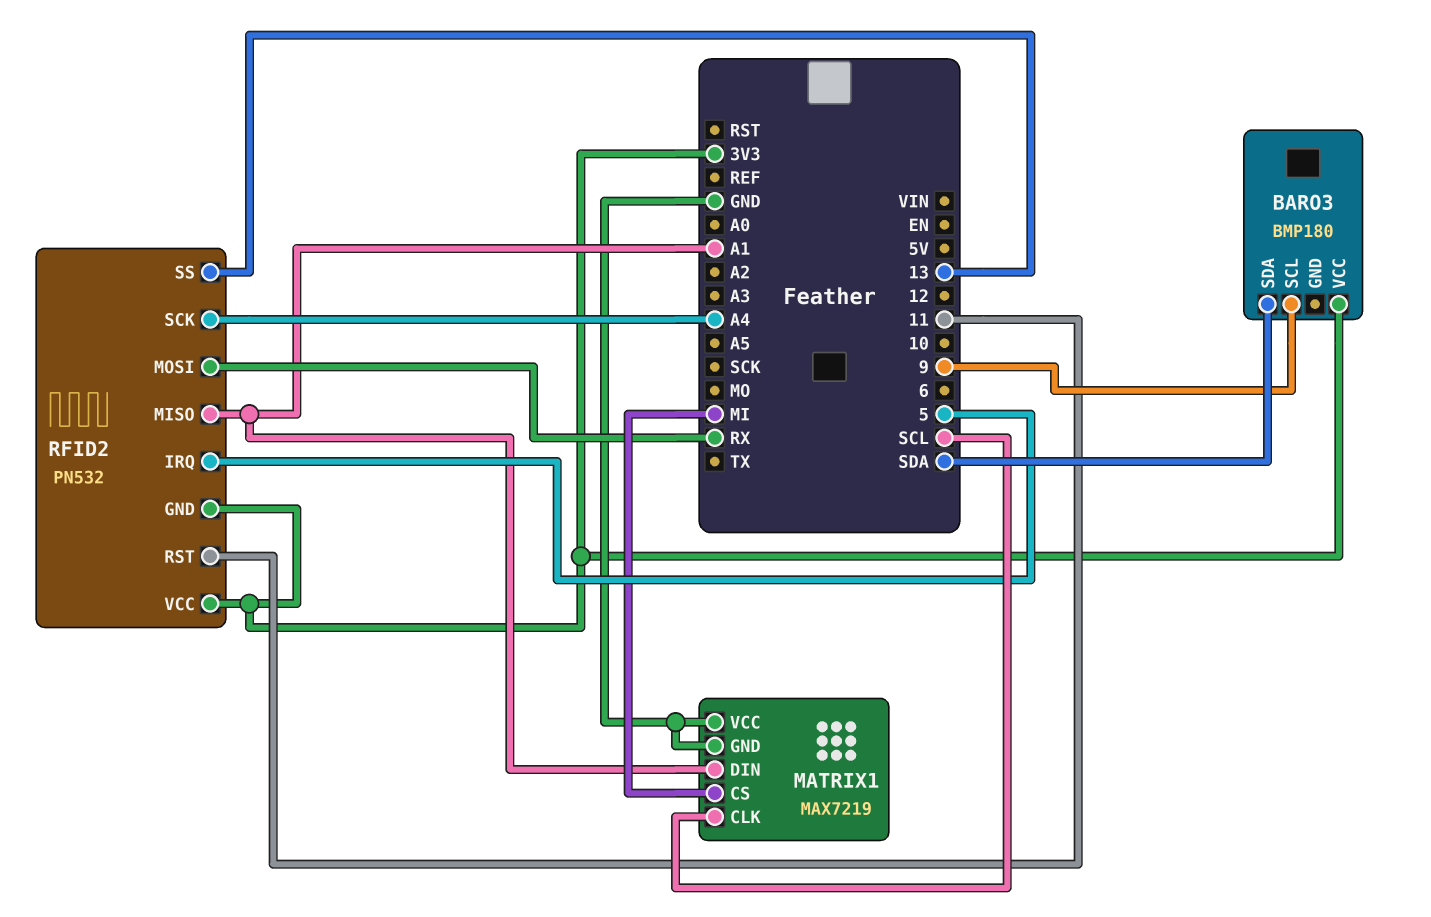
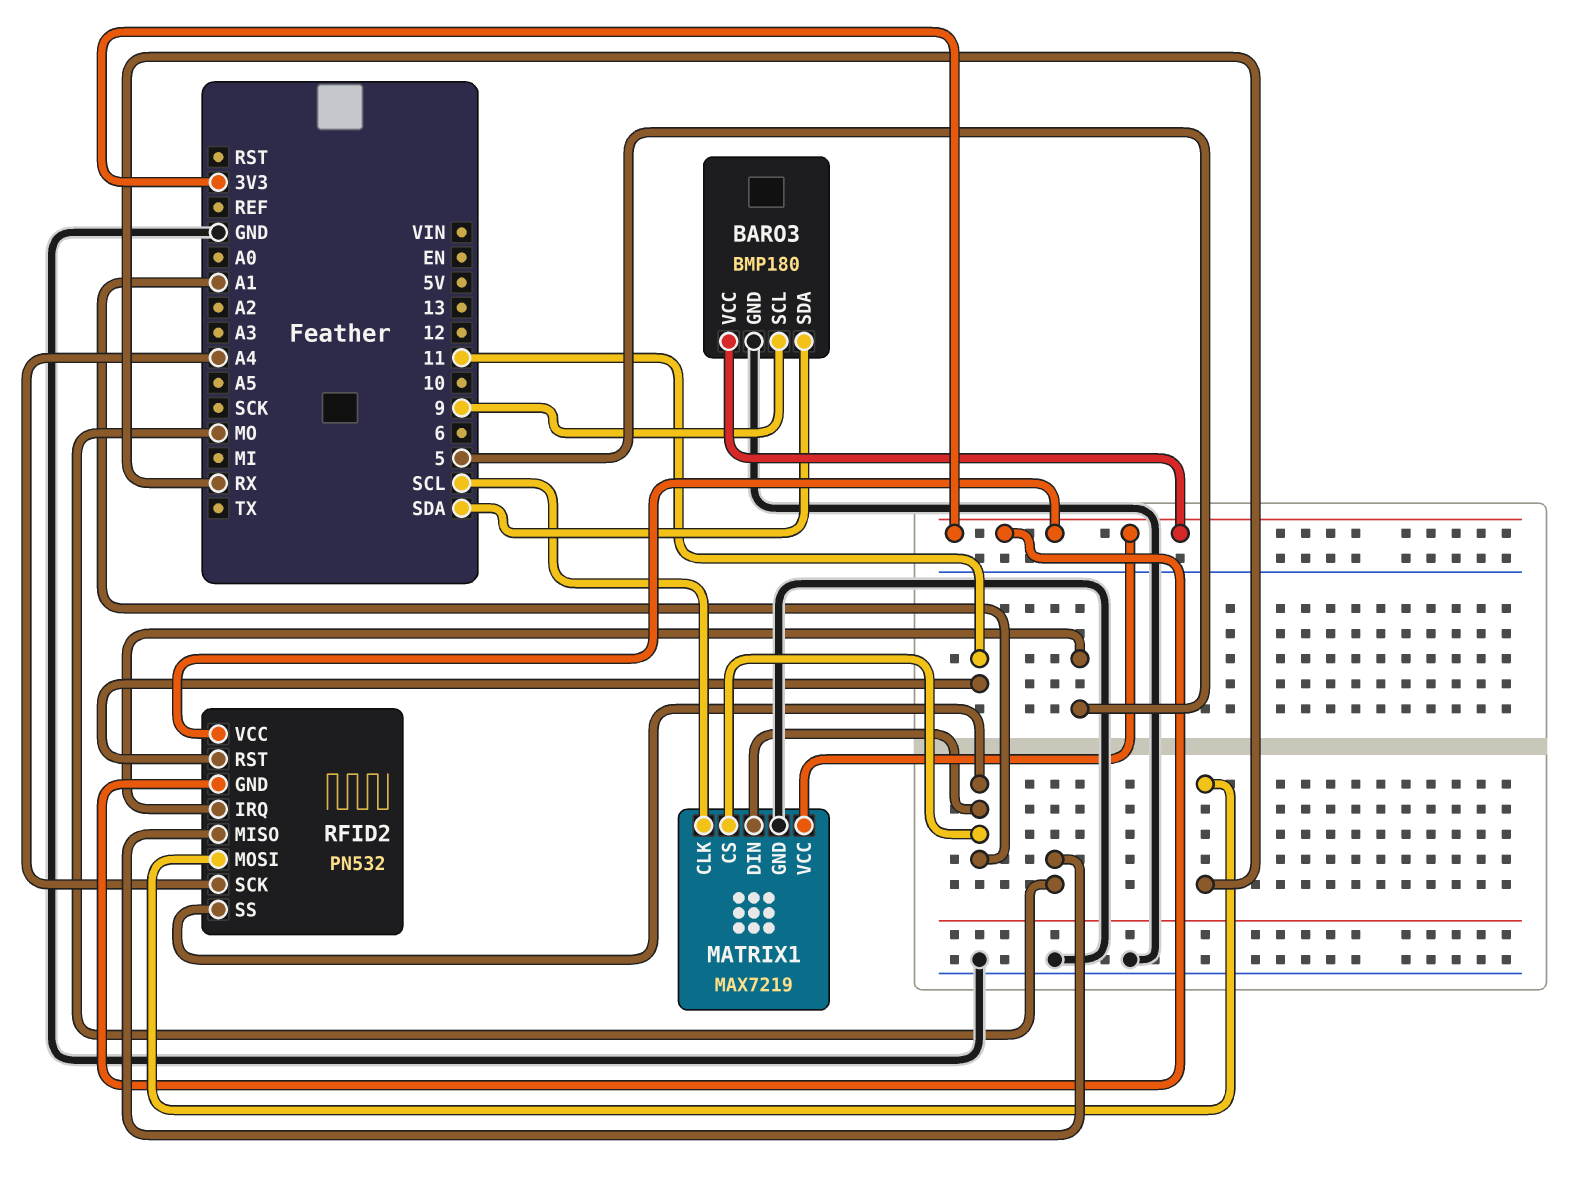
BARO3 pin GND: none -> GND
MATRIX1 pin CS: MI -> A1
MATRIX1 pin VCC: GND -> 3V3
RFID2 pin MISO: A1 -> MO
RFID2 pin SS: 13 -> A1

